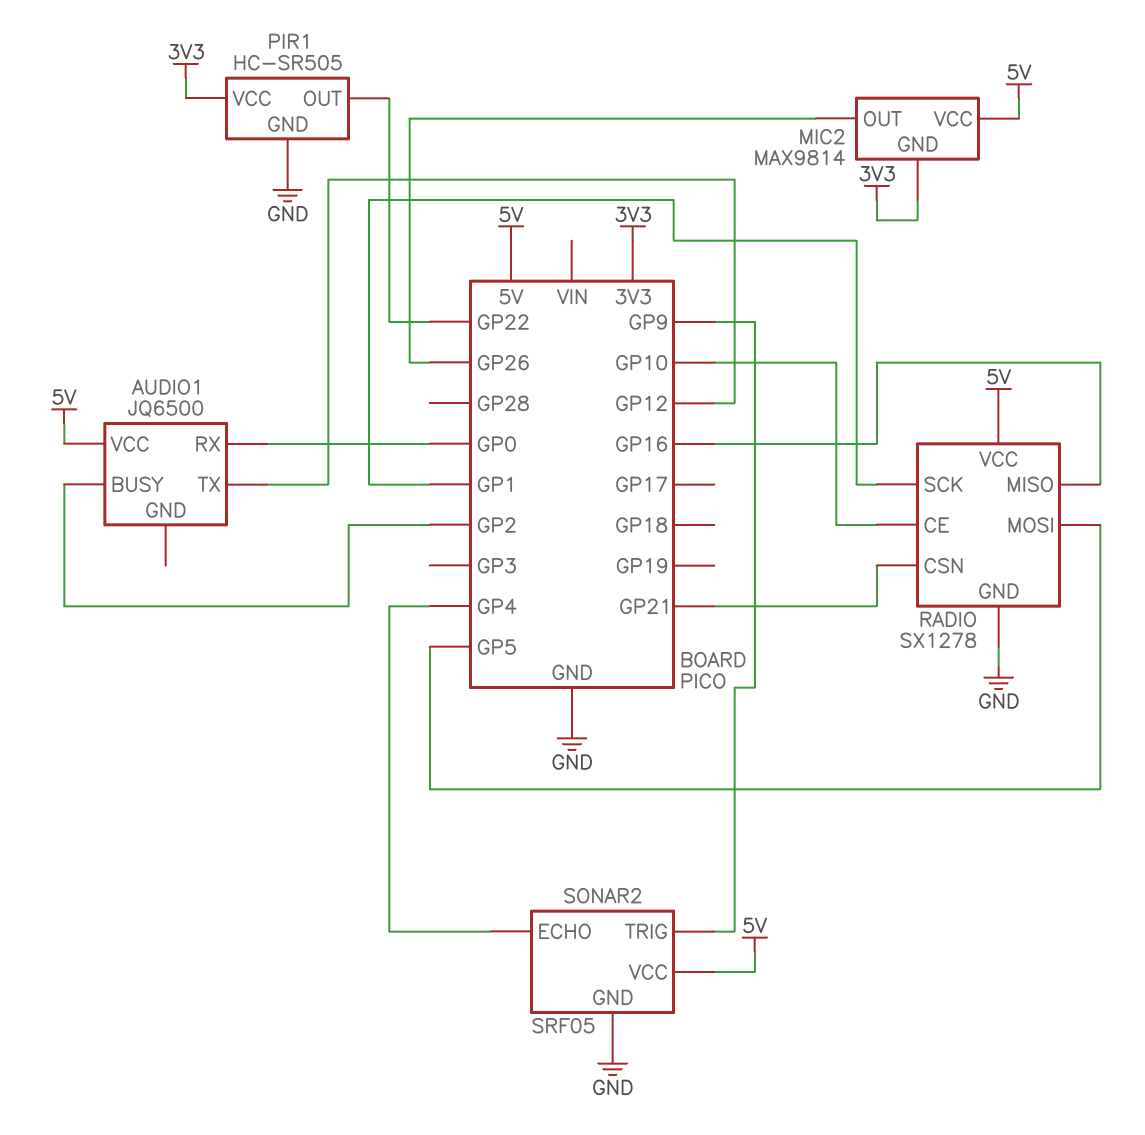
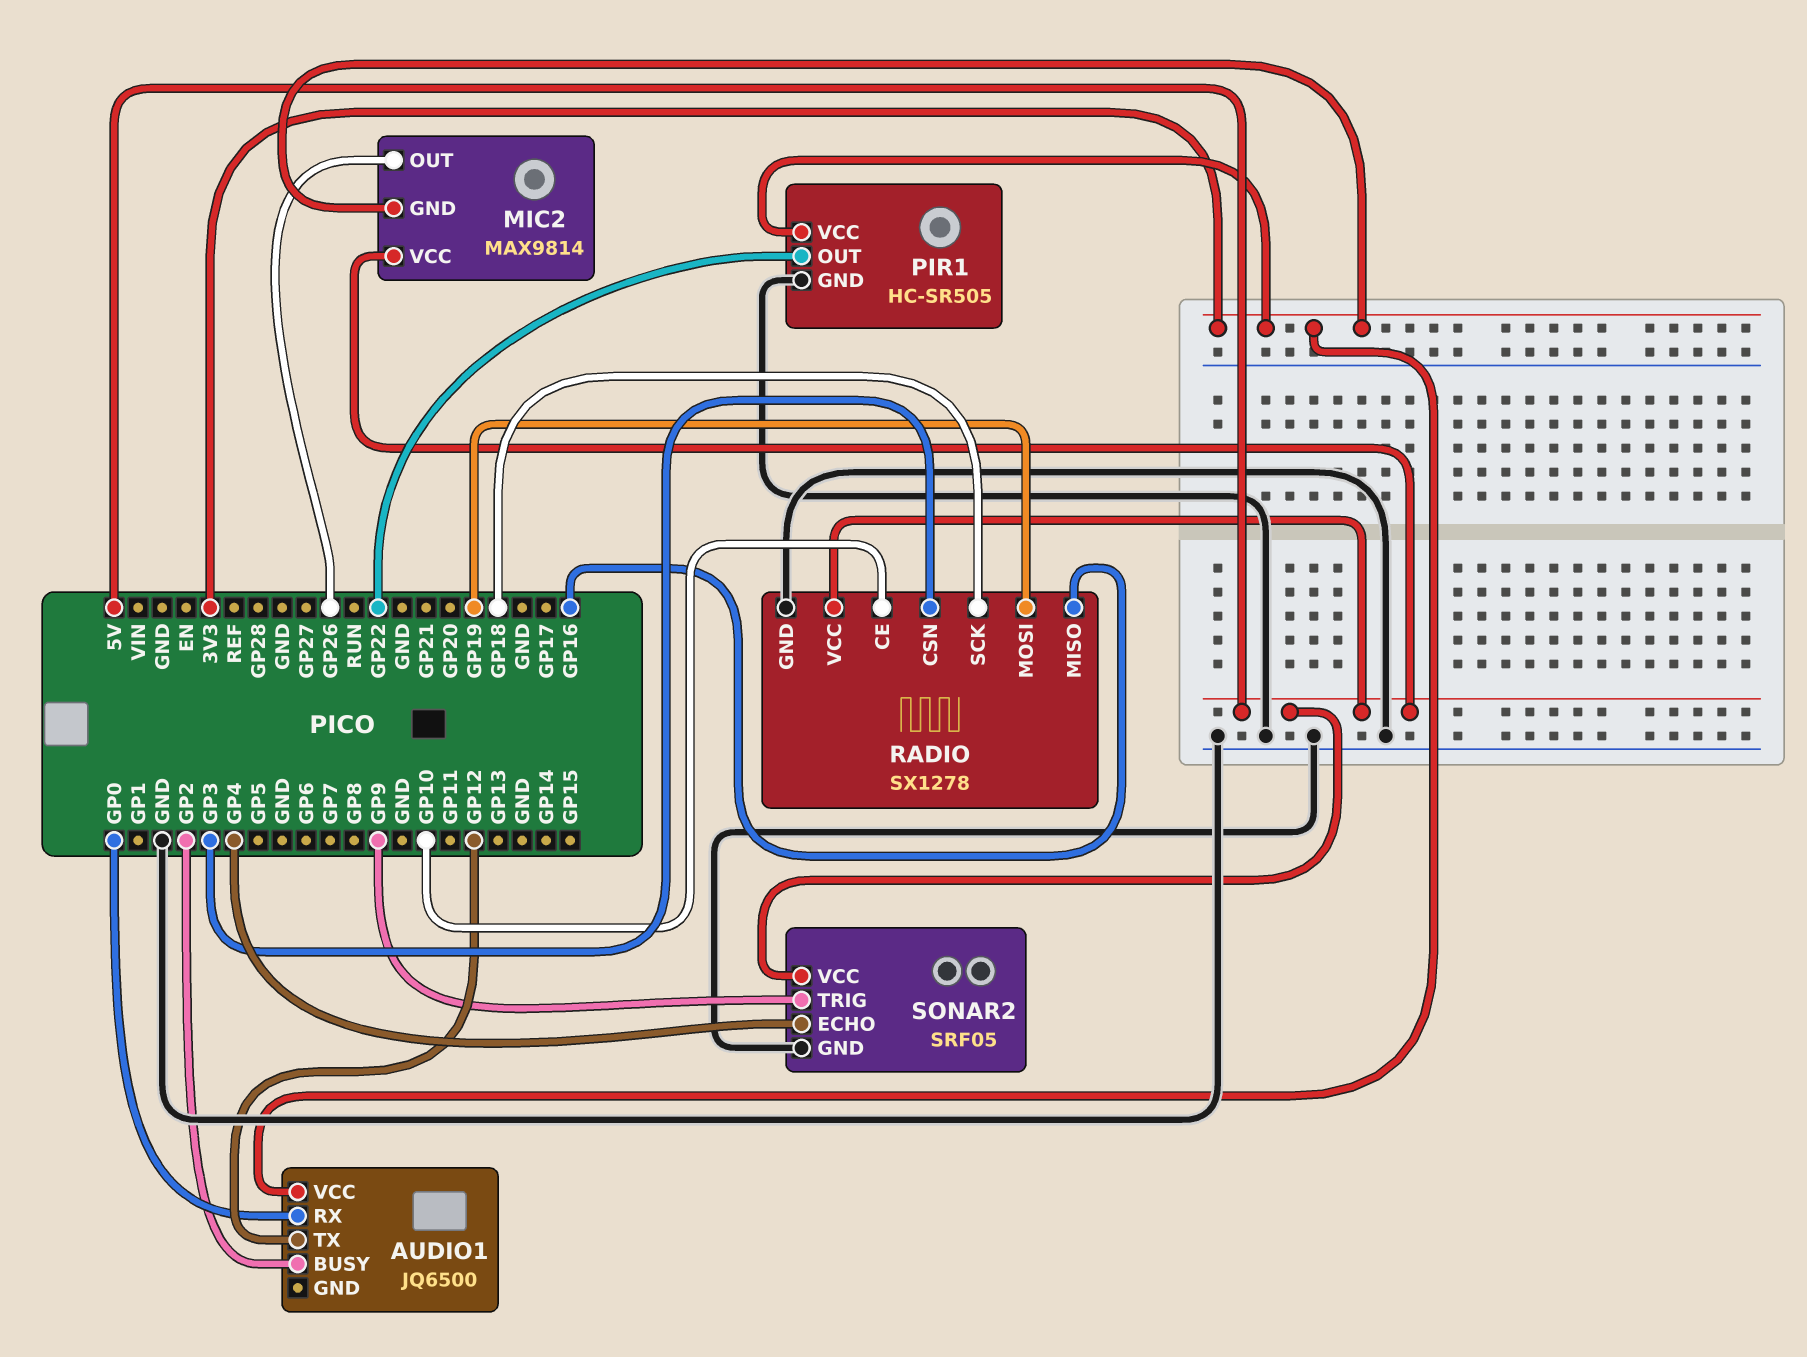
AUDIO1 pin VCC: 5V -> 3V3
RADIO pin CSN: GP21 -> GP3
RADIO pin MOSI: GP5 -> GP19
RADIO pin SCK: GP1 -> GP18

